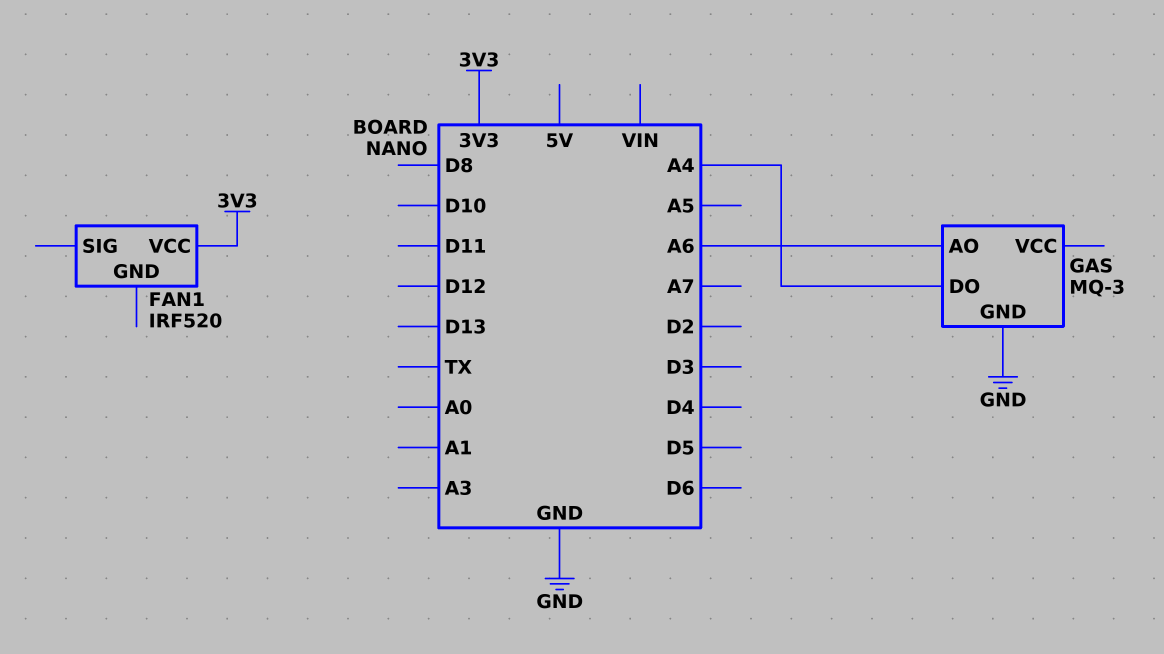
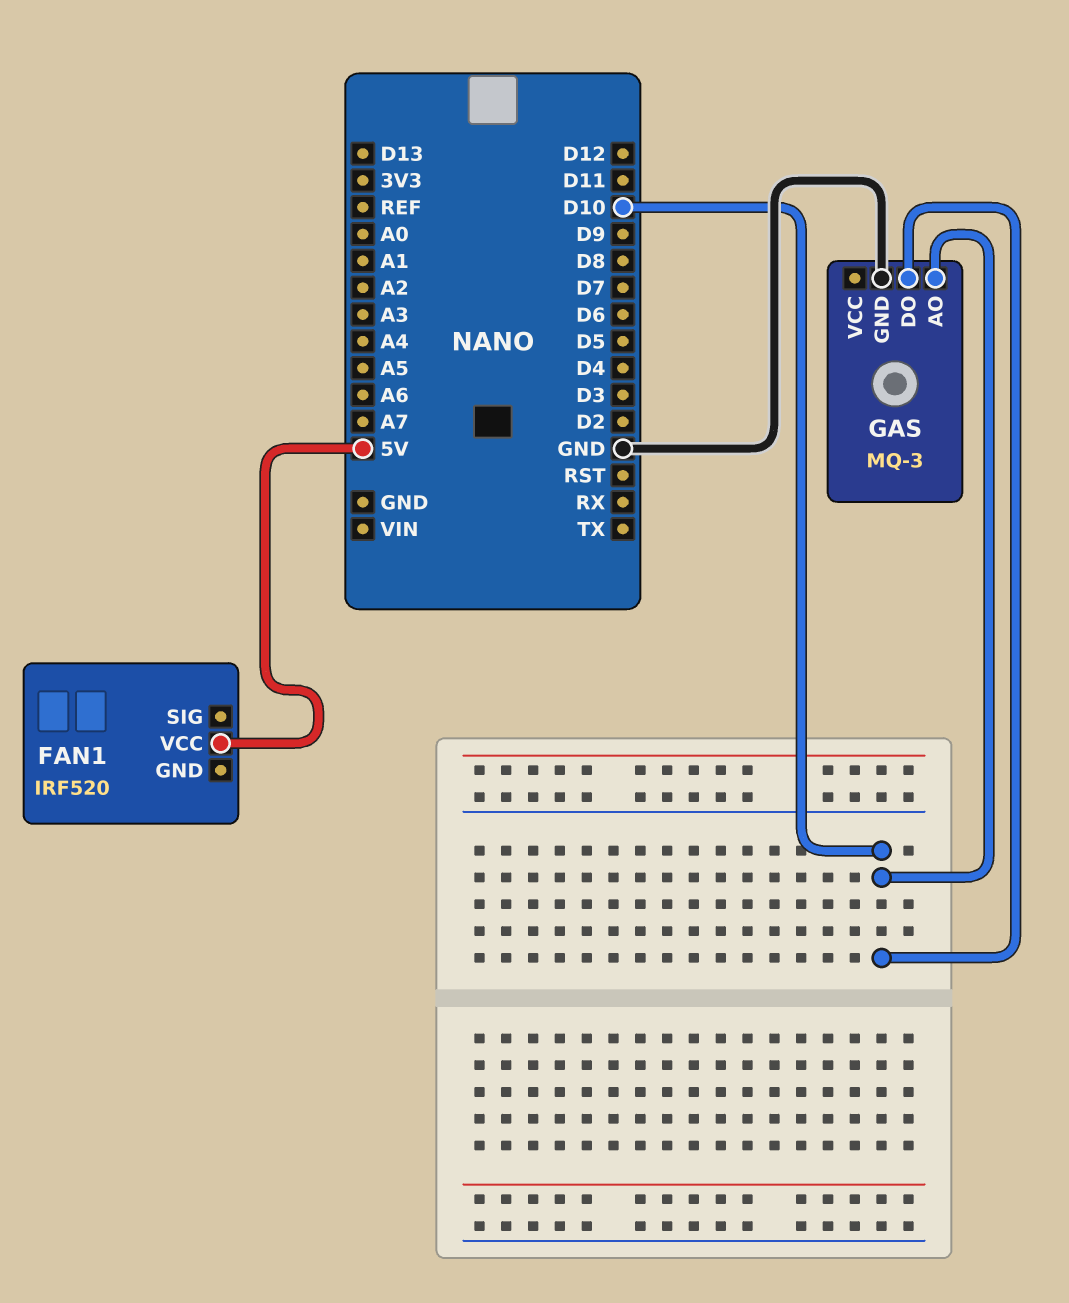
FAN1 pin VCC: 3V3 -> 5V
GAS pin AO: A6 -> D10
GAS pin DO: A4 -> D10

